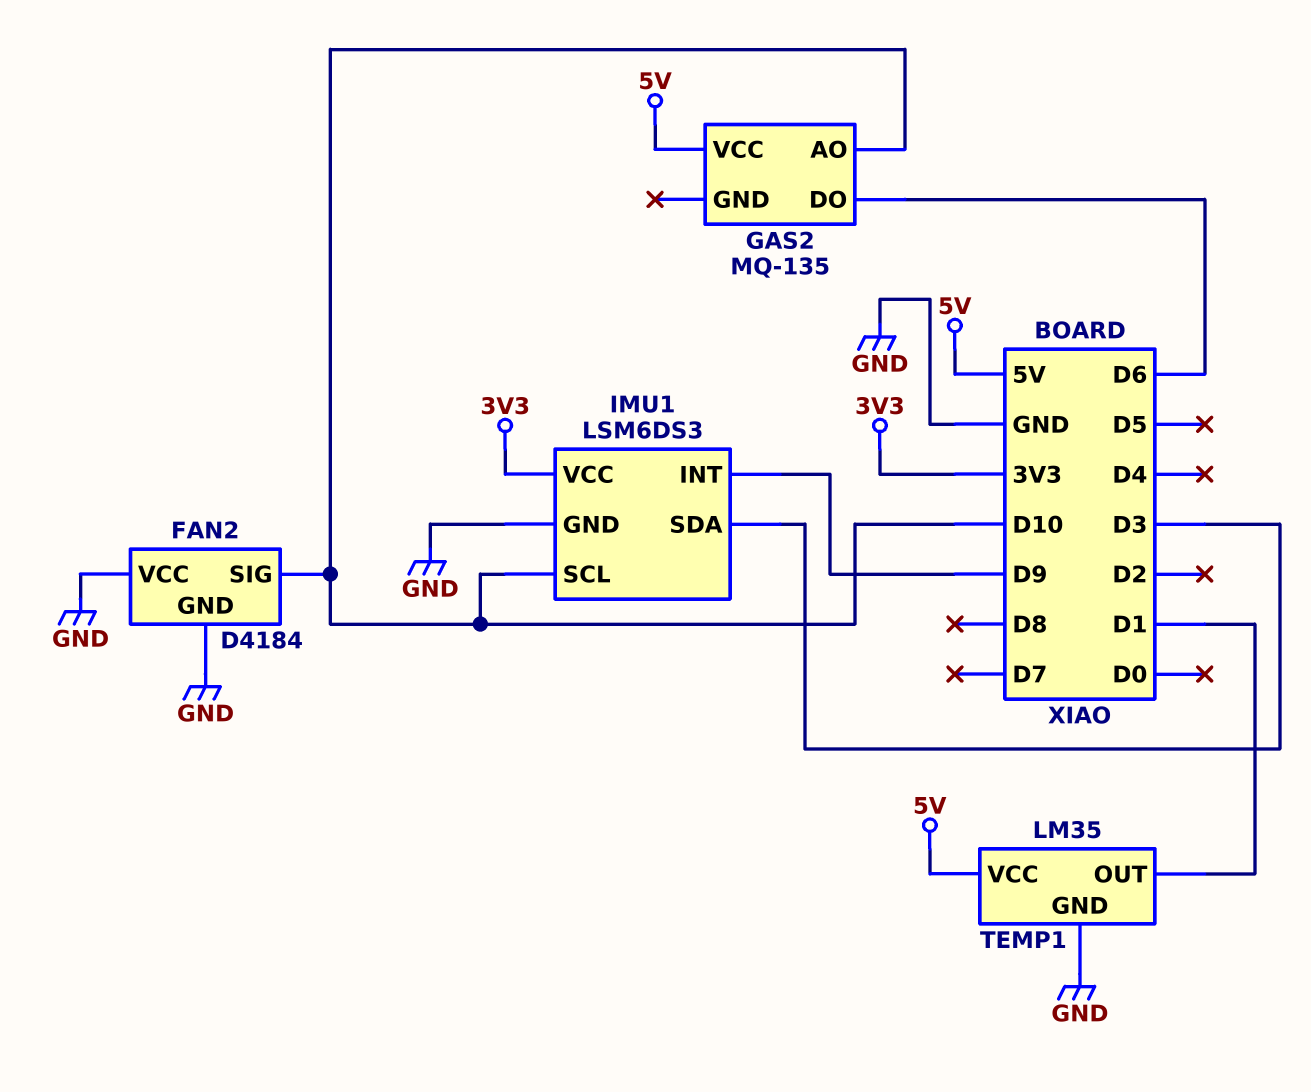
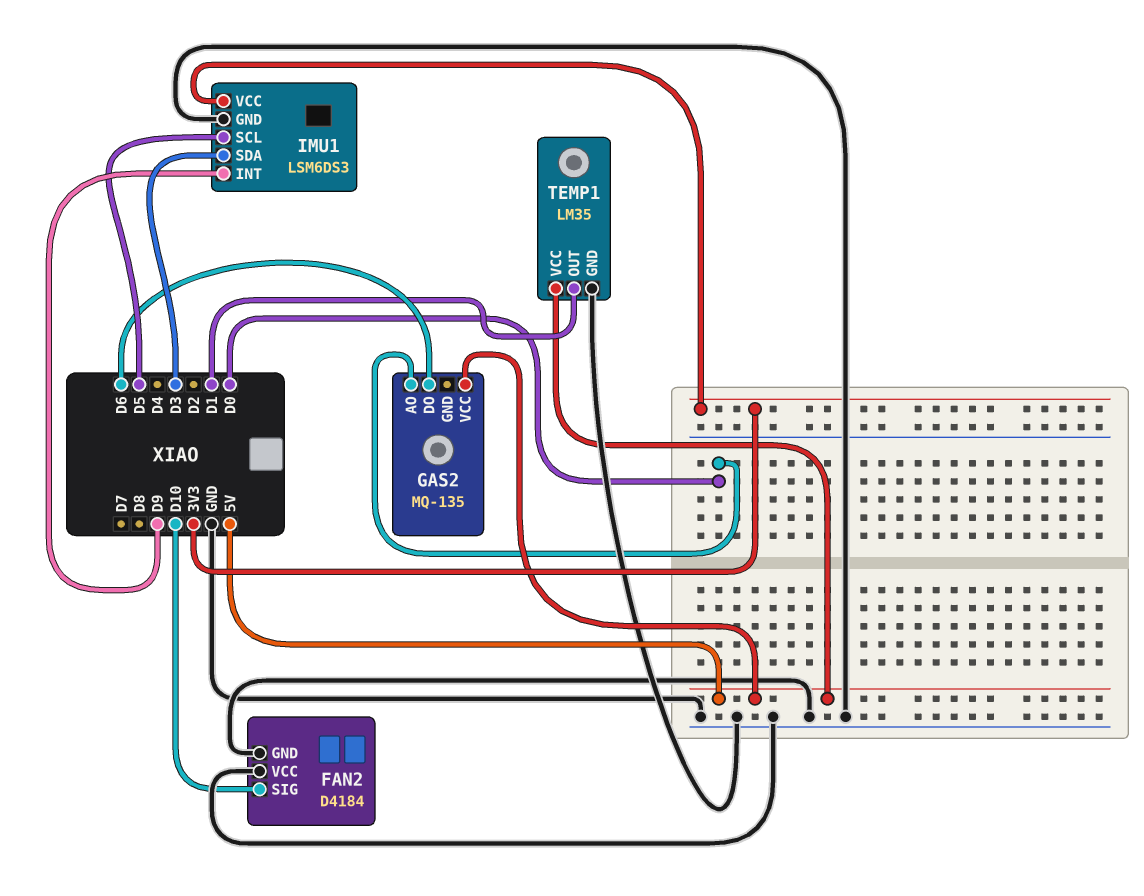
GAS2 pin AO: D10 -> D0
IMU1 pin SCL: D10 -> D5

